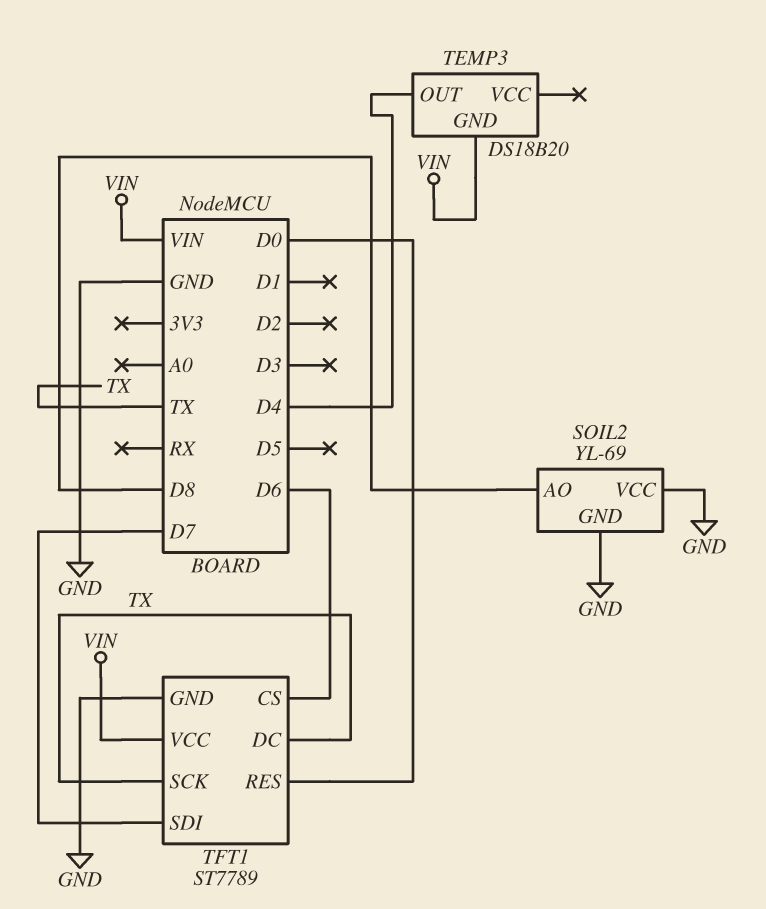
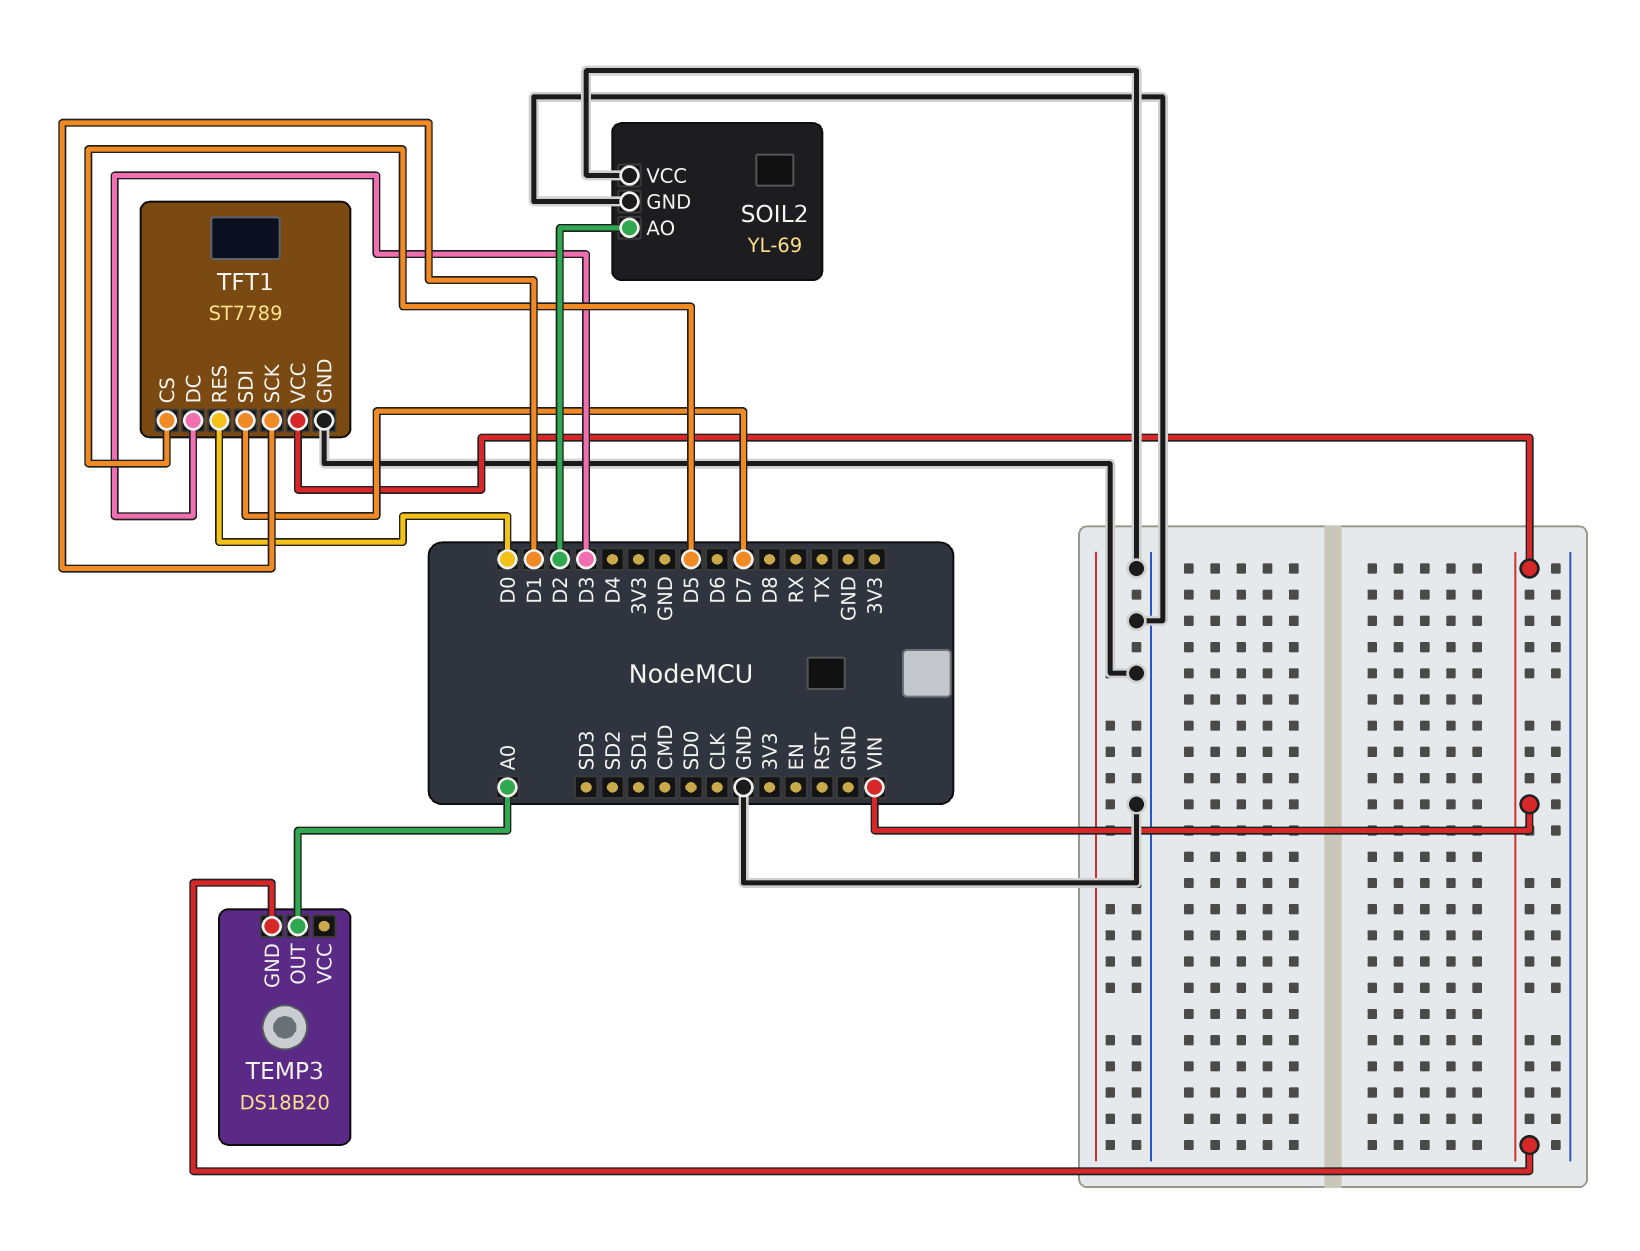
SOIL2 pin AO: D8 -> D2
TEMP3 pin OUT: D4 -> A0
TFT1 pin CS: D6 -> D5
TFT1 pin DC: TX -> D3
TFT1 pin SCK: TX -> D1

